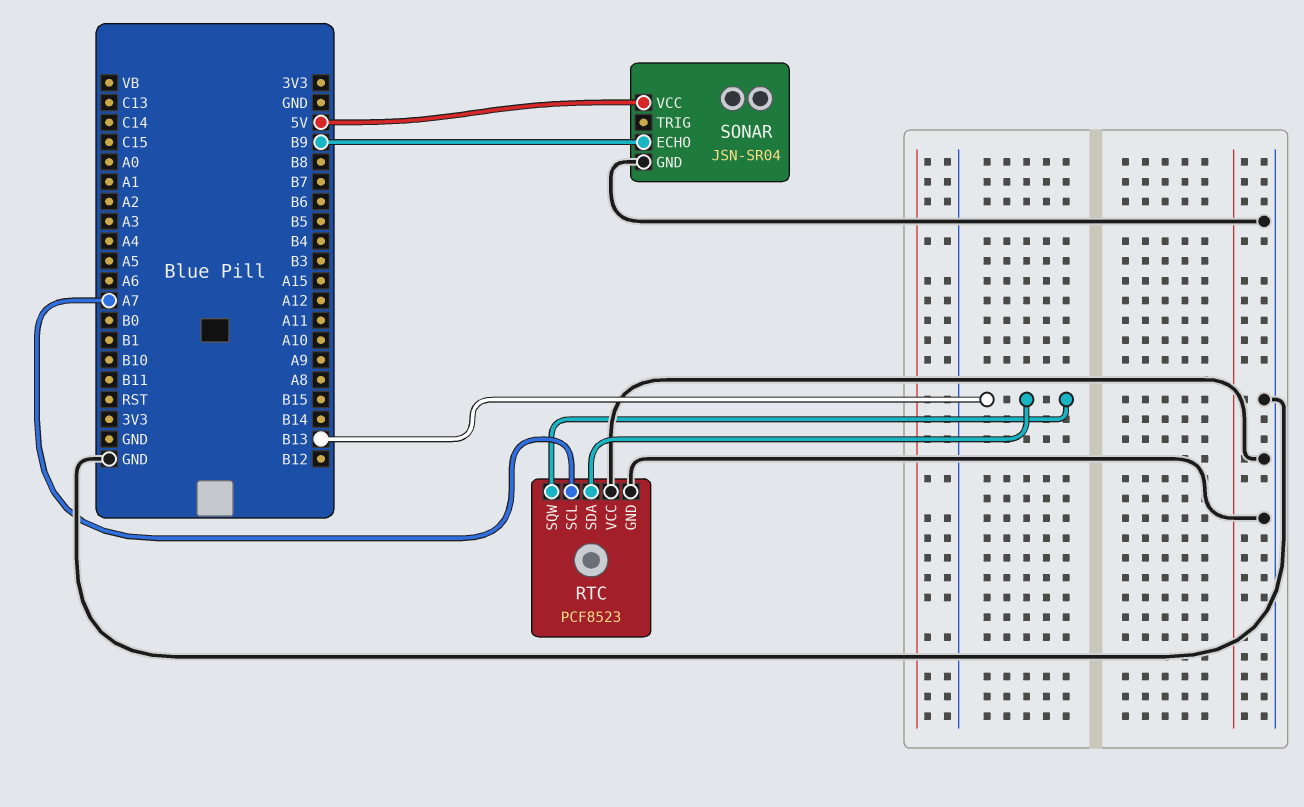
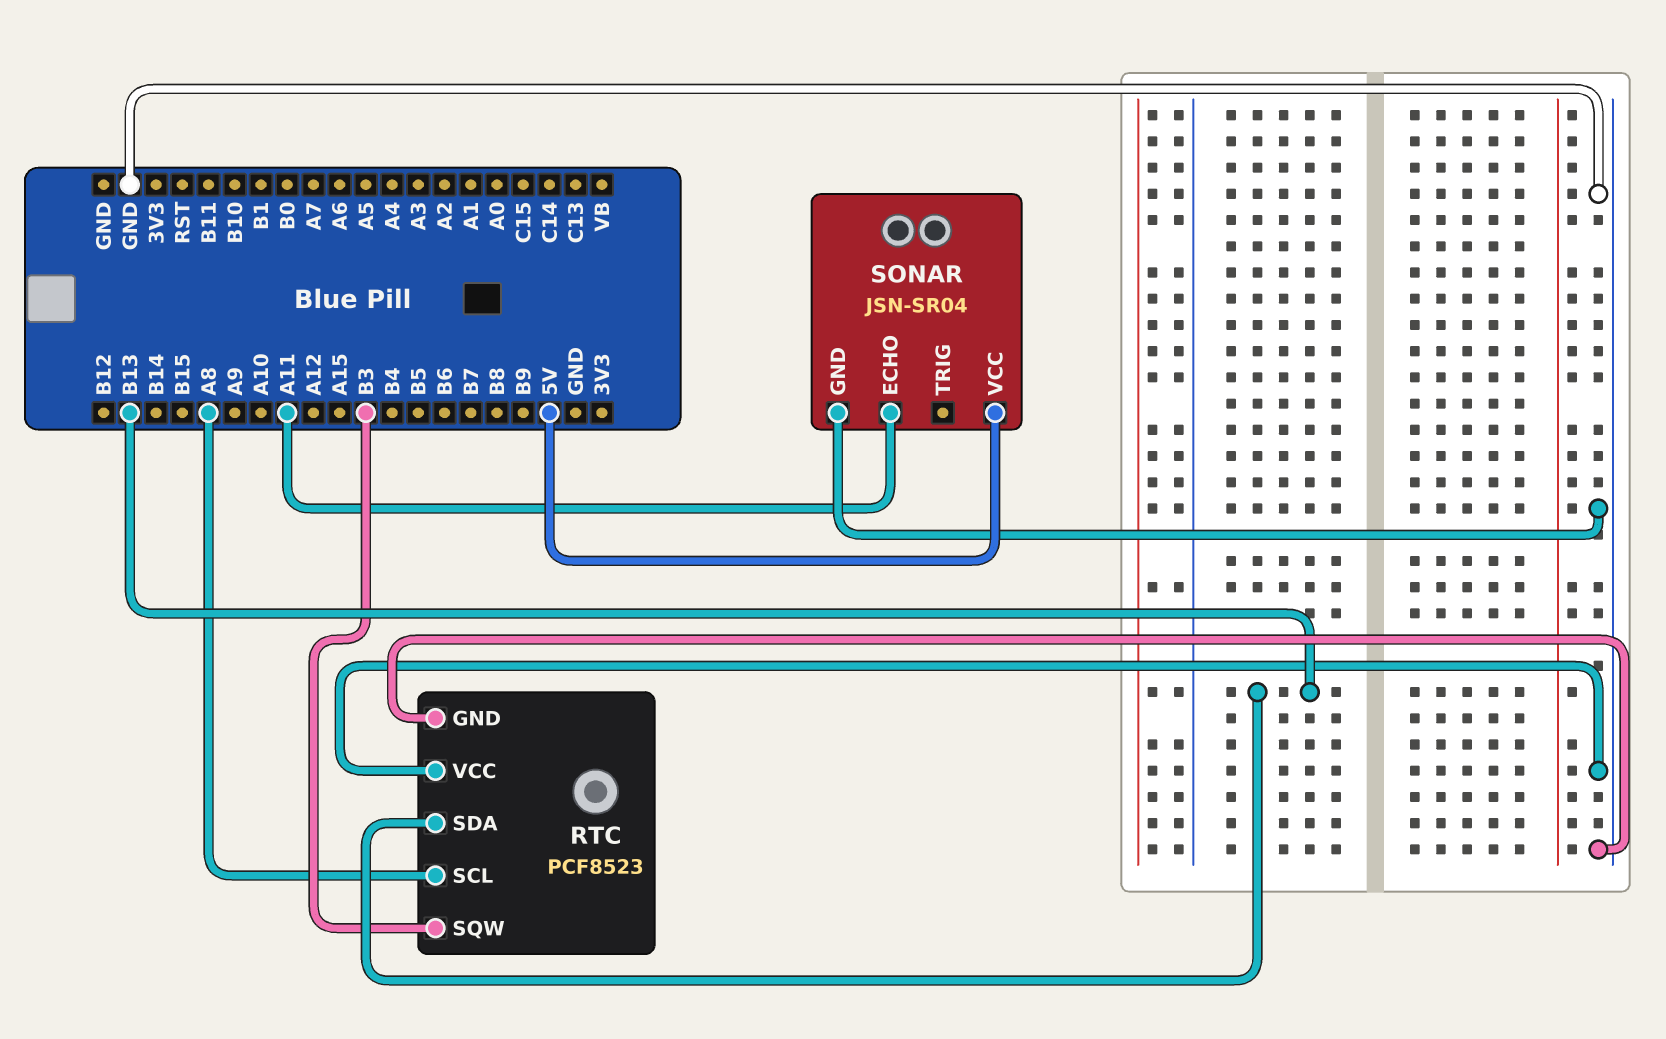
RTC pin SCL: A7 -> A8
RTC pin SQW: B13 -> B3
SONAR pin ECHO: B9 -> A11

